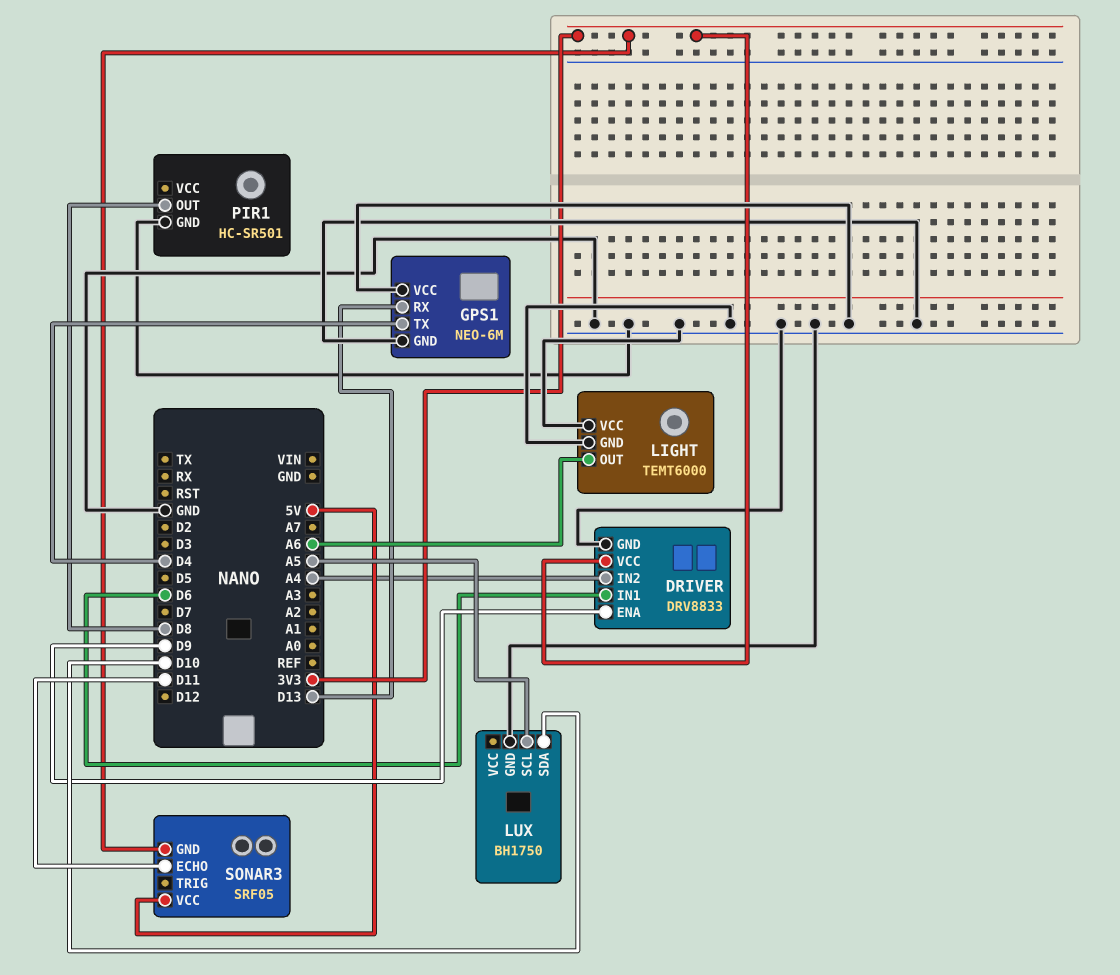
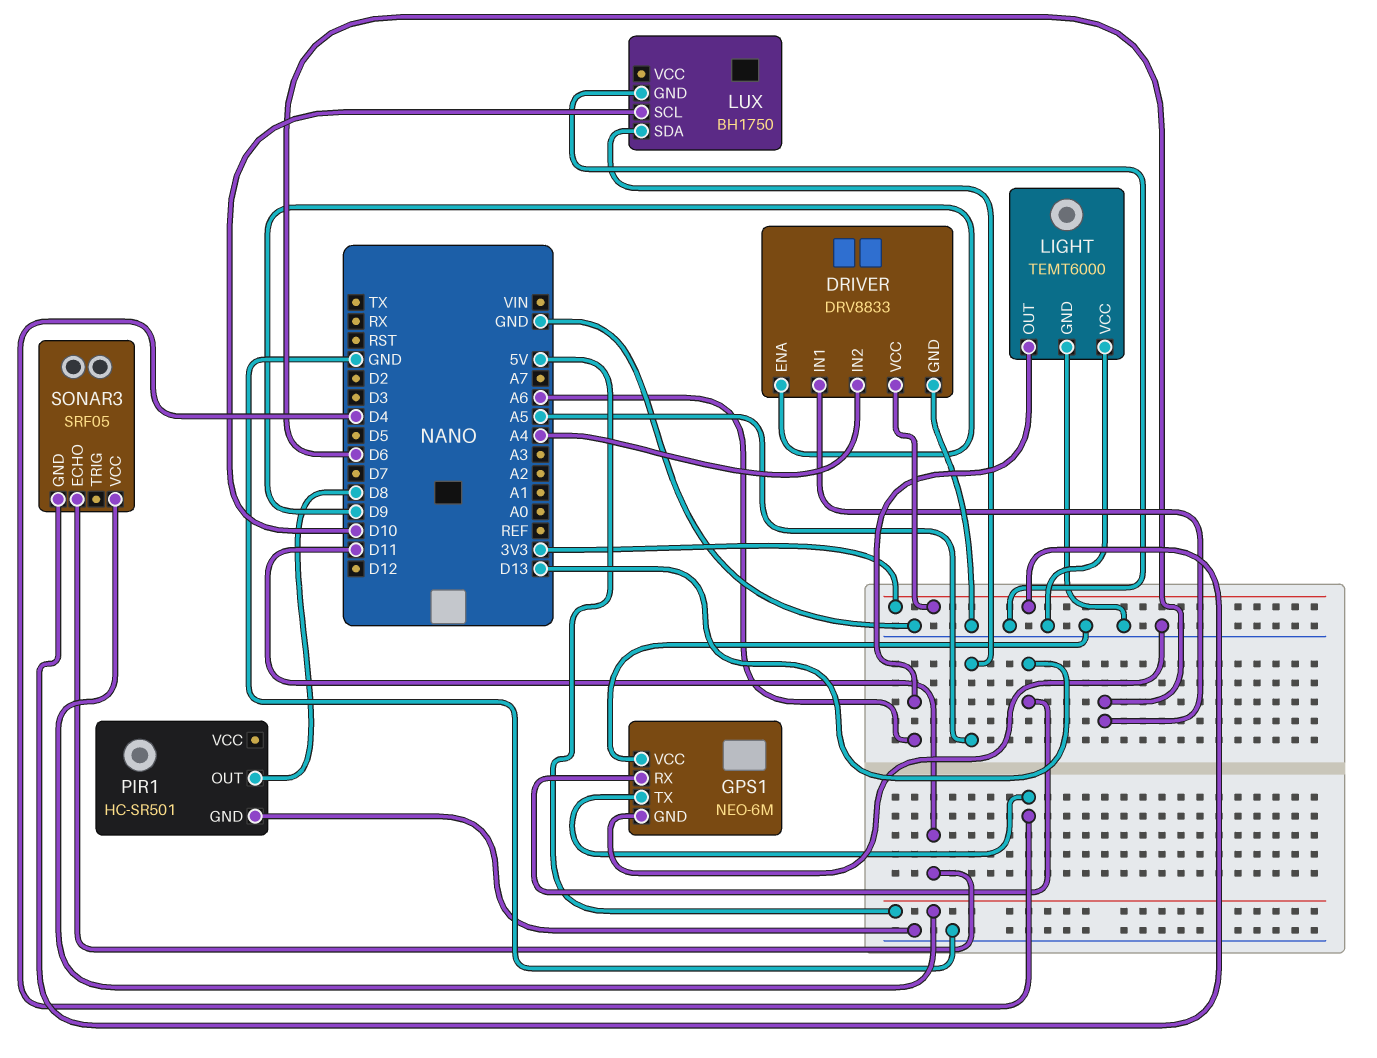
LUX pin SCL: A5 -> D10
LUX pin SDA: D10 -> A5

